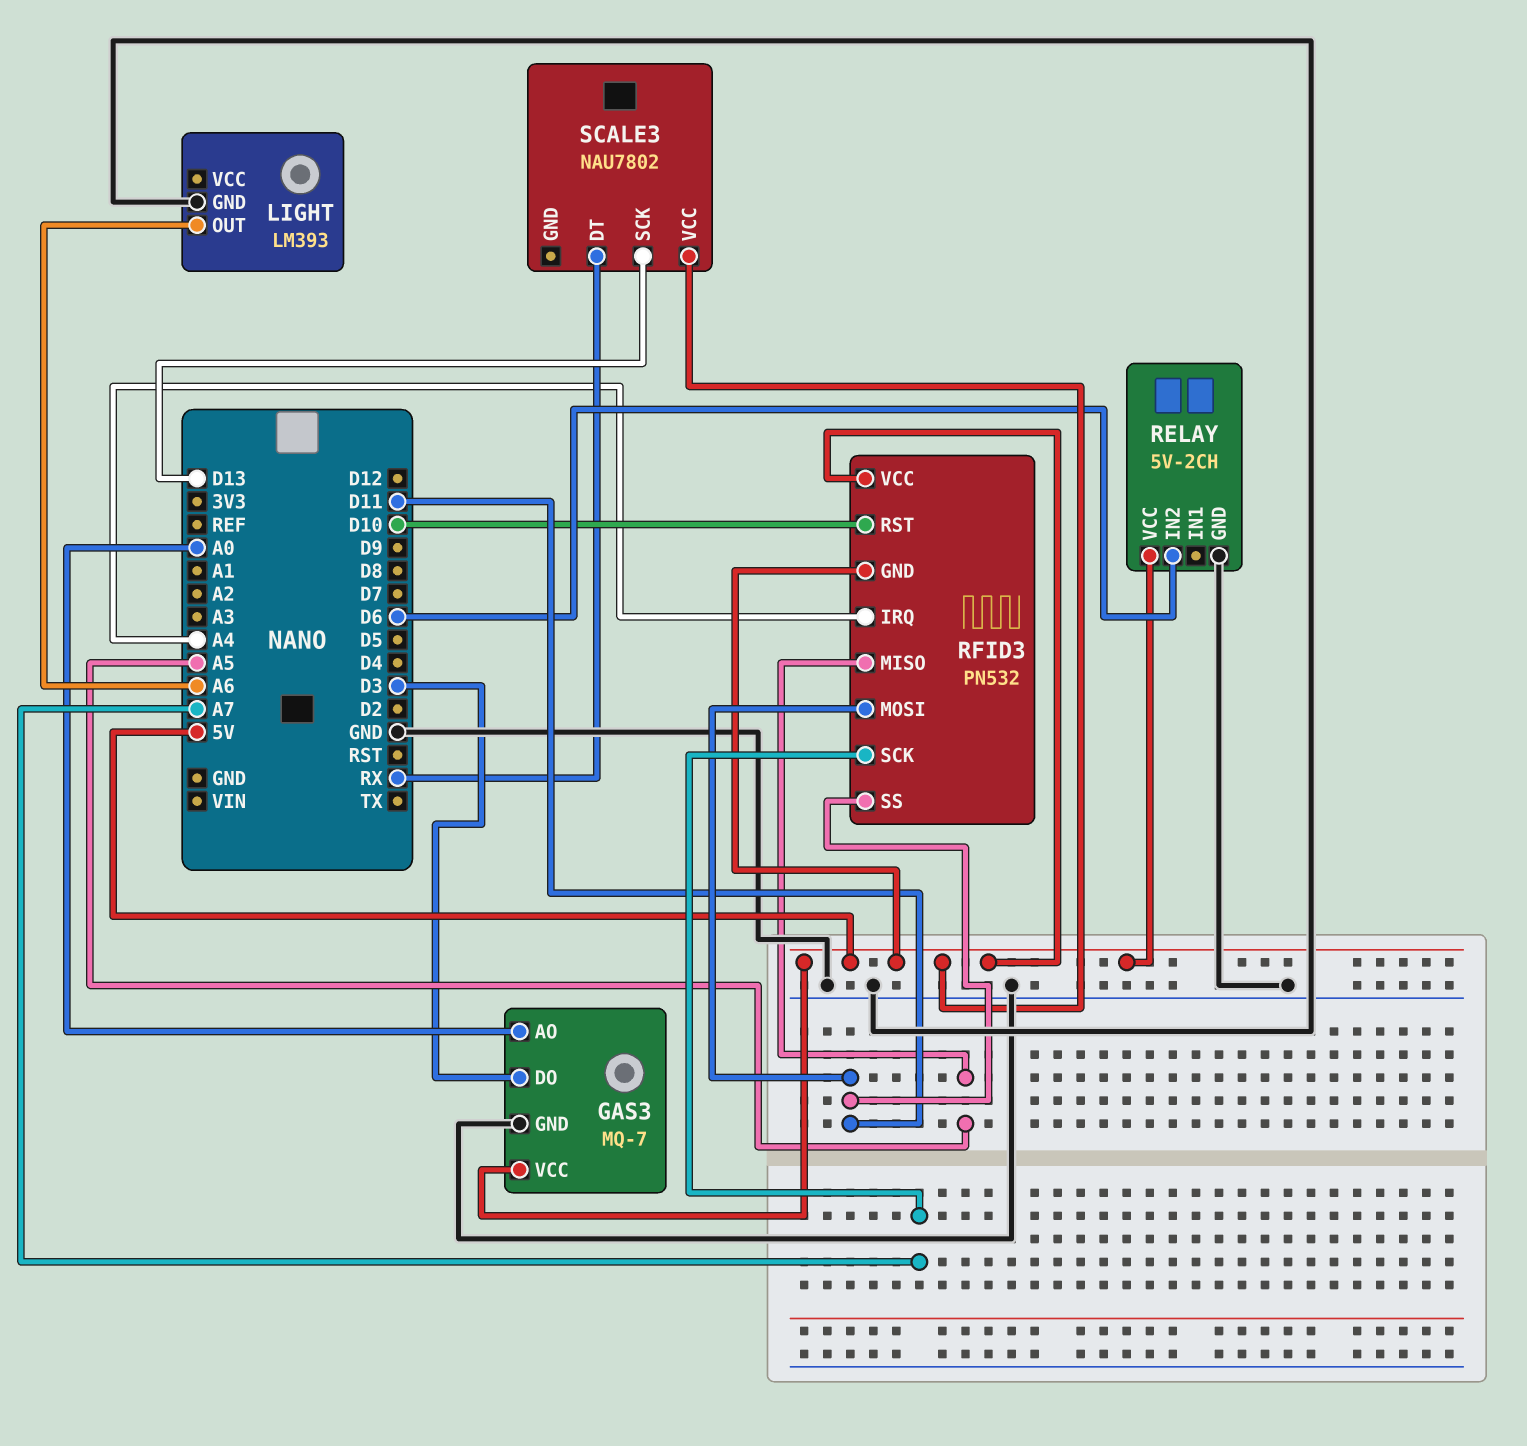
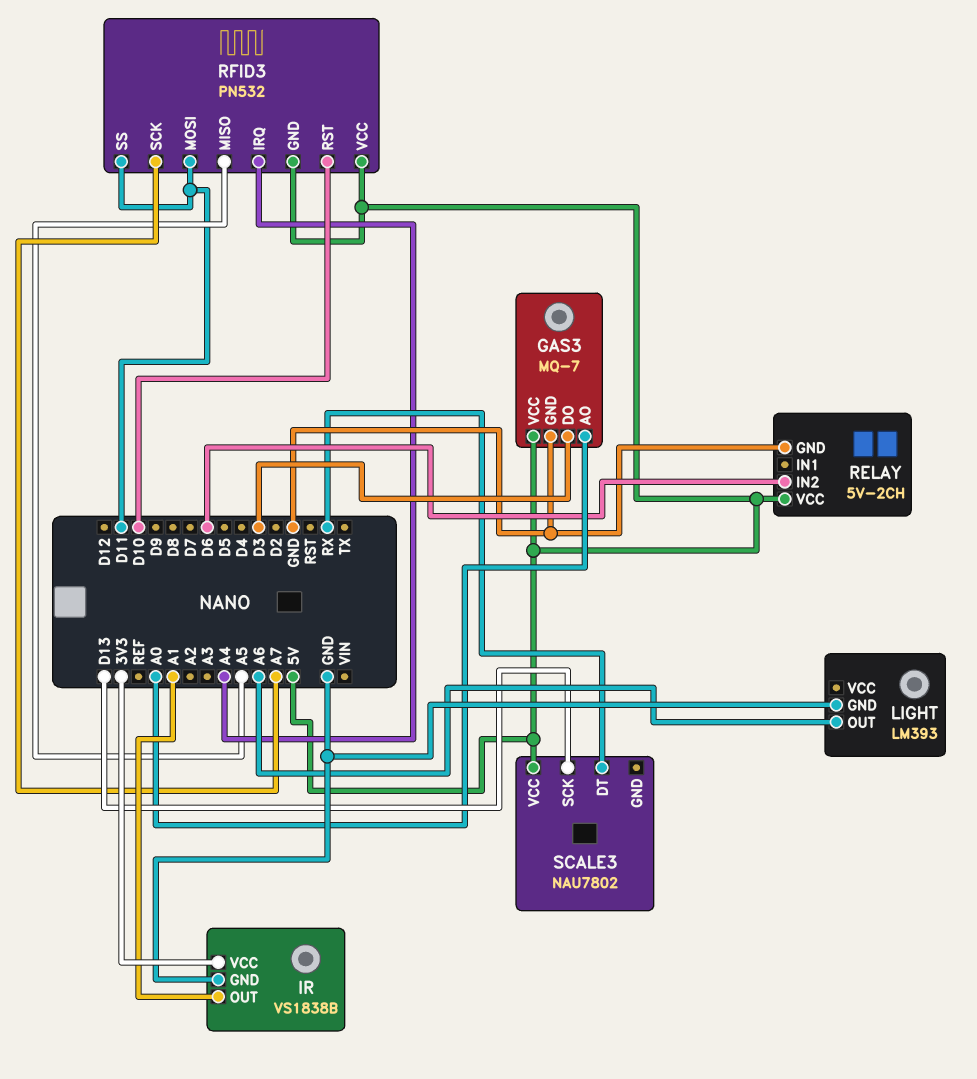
IR: none -> VS1838B
IR pin GND: none -> GND
IR pin OUT: none -> A1
IR pin VCC: none -> 3V3

